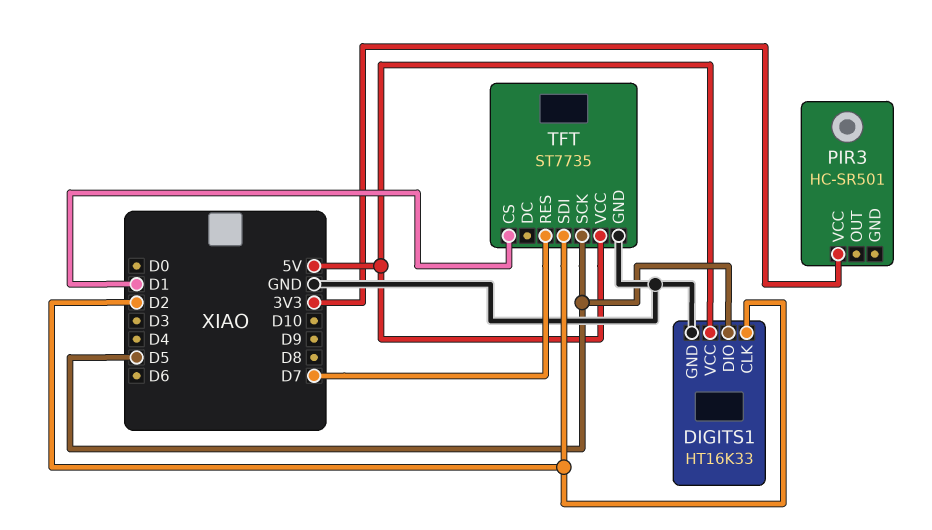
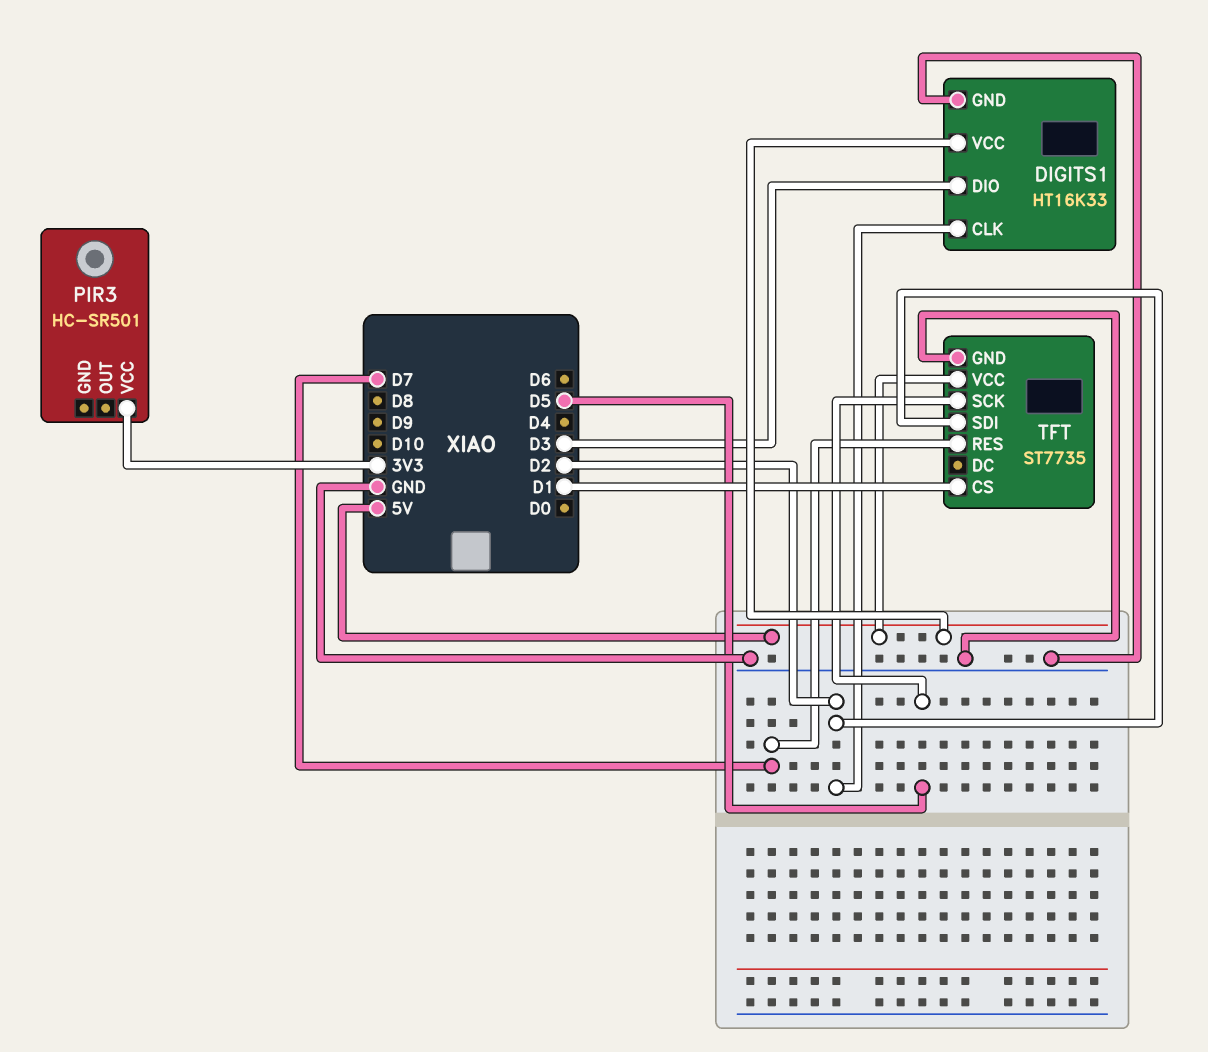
DIGITS1 pin DIO: D5 -> D3

